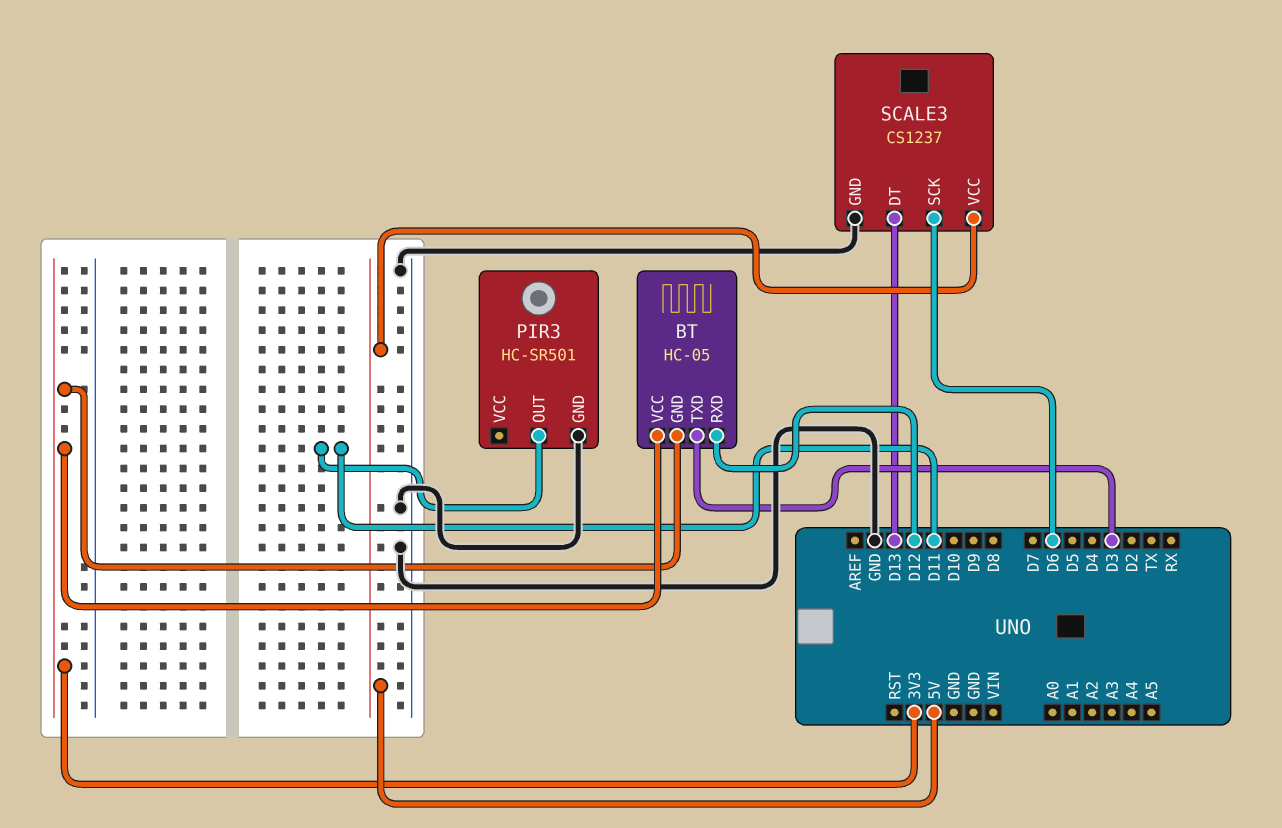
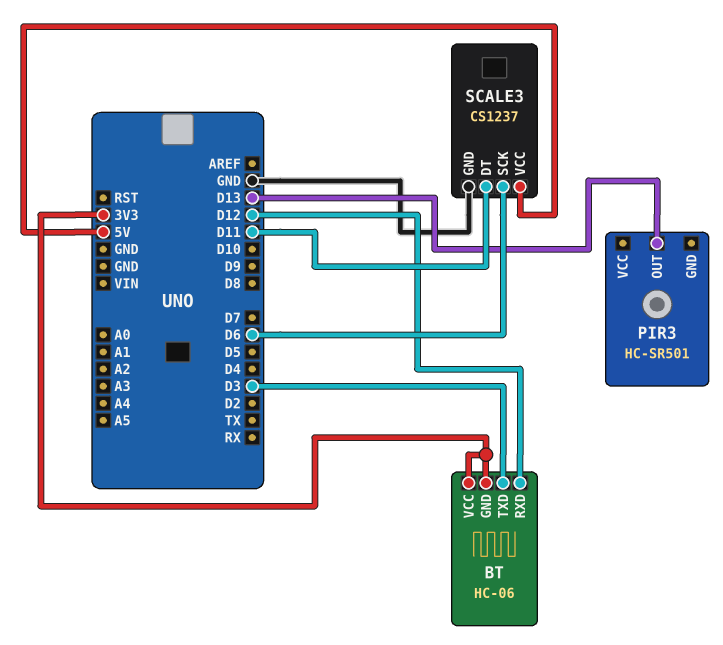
BT: HC-05 -> HC-06
PIR3 pin GND: GND -> none
PIR3 pin OUT: D11 -> D13
SCALE3 pin DT: D13 -> D11

